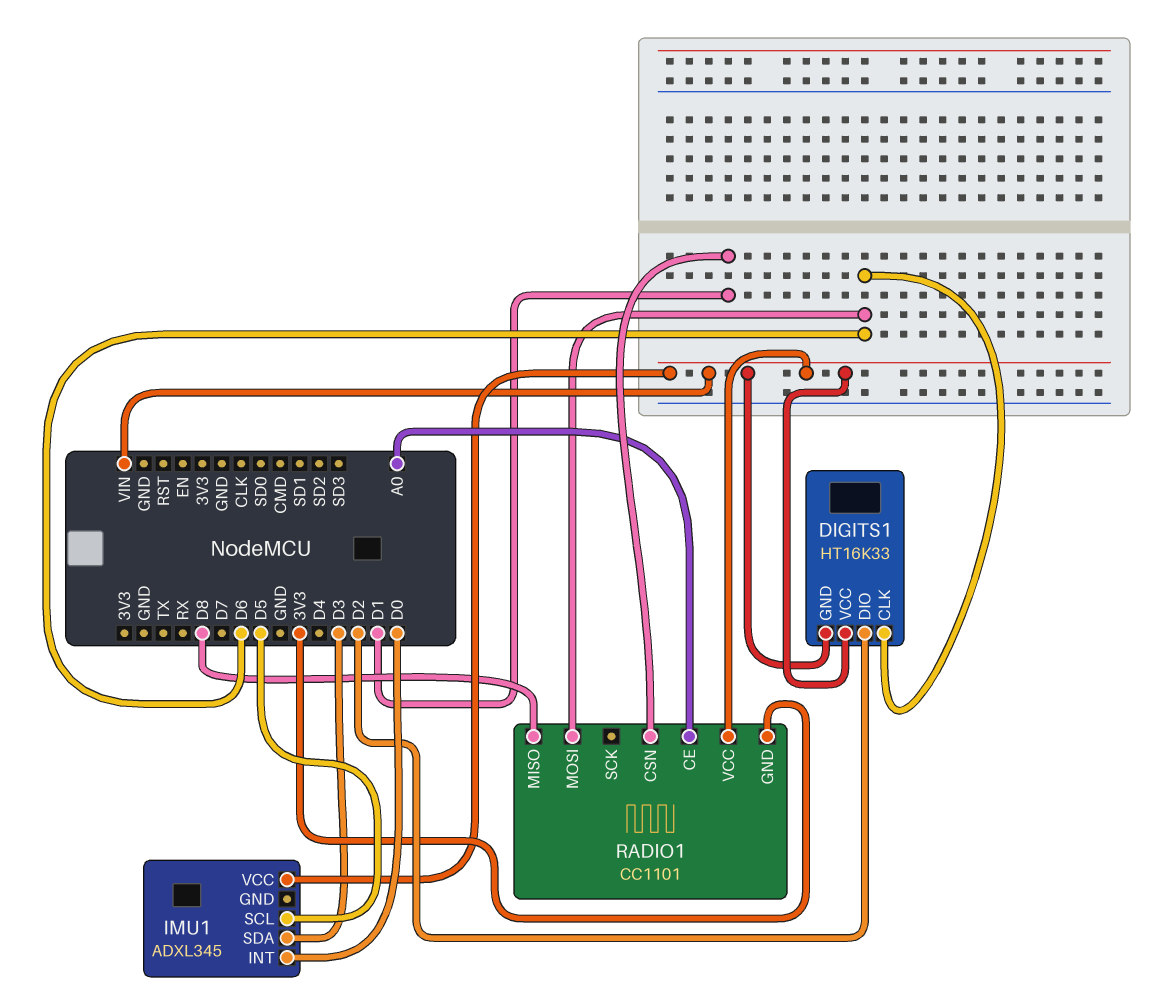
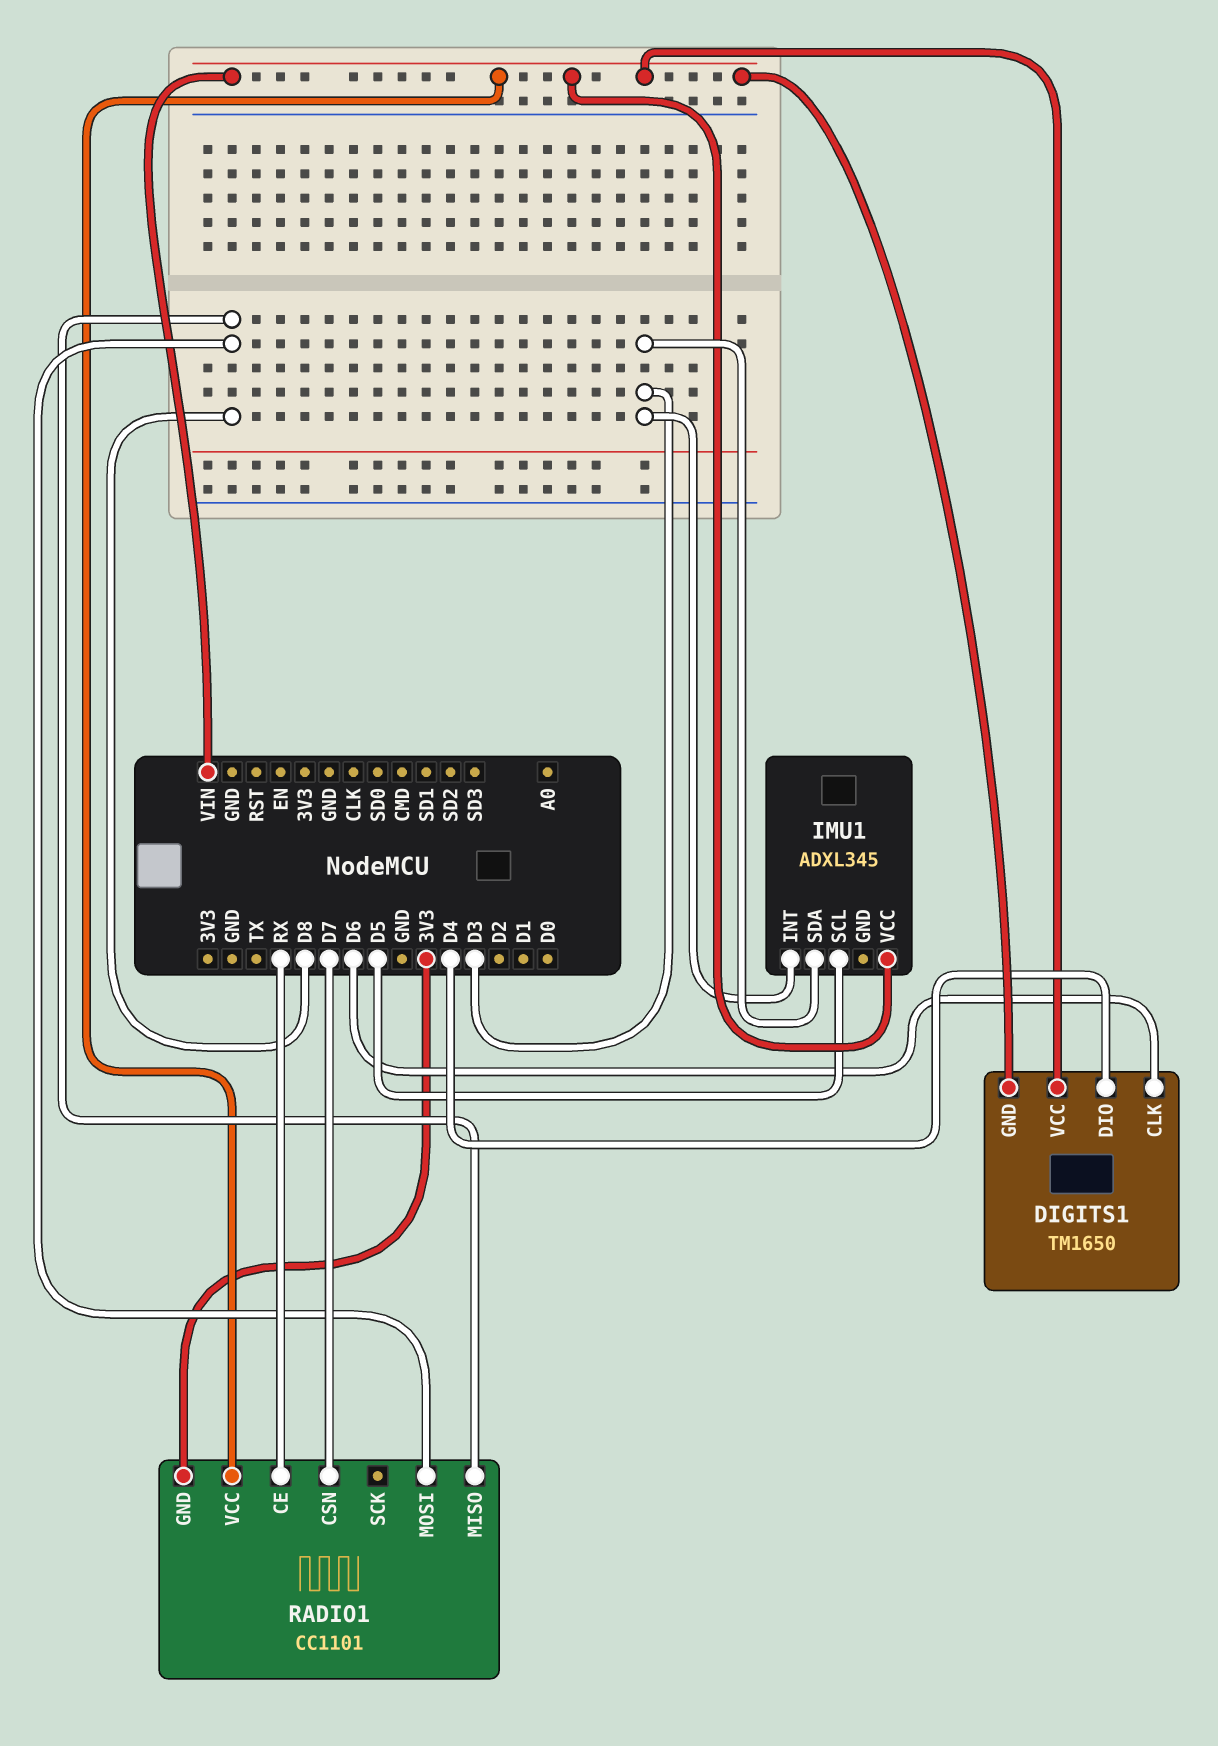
DIGITS1: HT16K33 -> TM1650
DIGITS1 pin DIO: D2 -> D4
IMU1 pin INT: D0 -> D3
RADIO1 pin CE: A0 -> RX
RADIO1 pin CSN: D1 -> D7
RADIO1 pin MOSI: D6 -> D8

